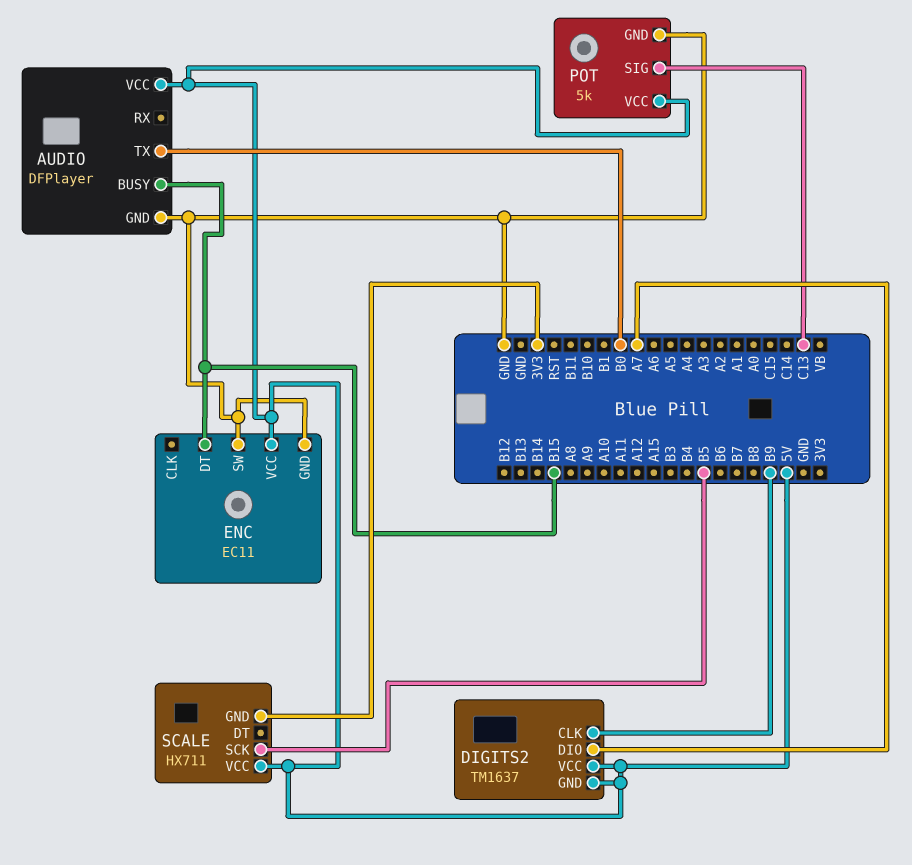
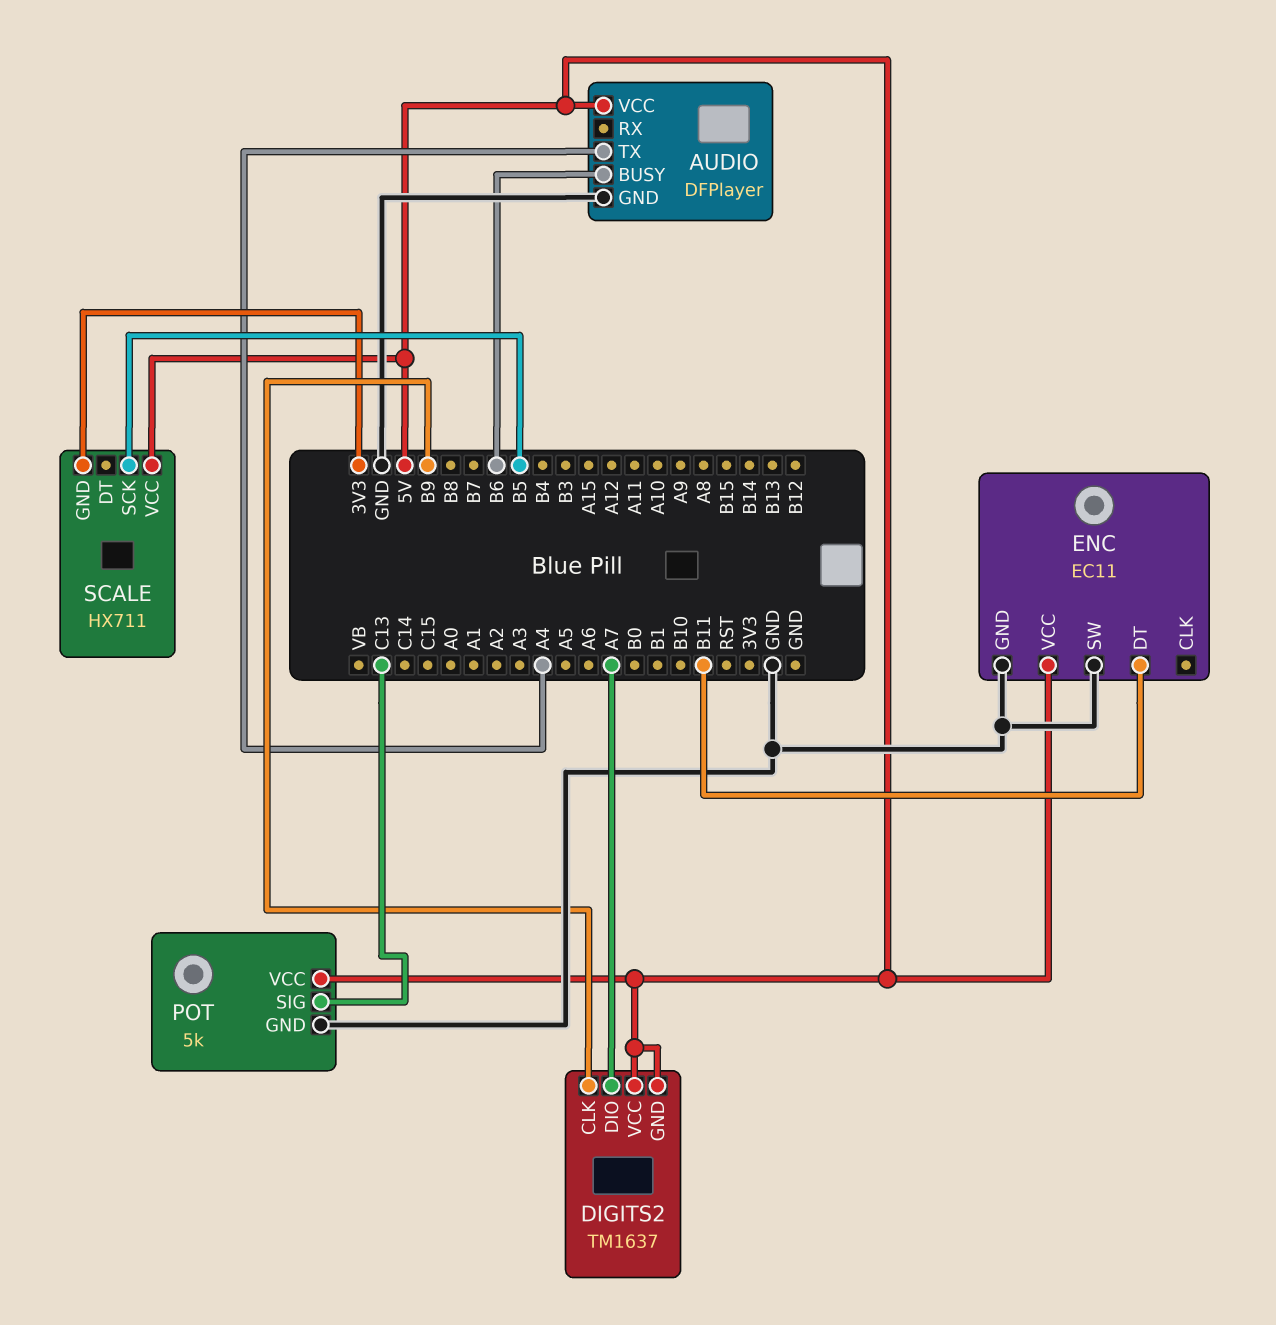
AUDIO pin BUSY: B15 -> B6
AUDIO pin TX: B0 -> A4
ENC pin DT: B15 -> B11

